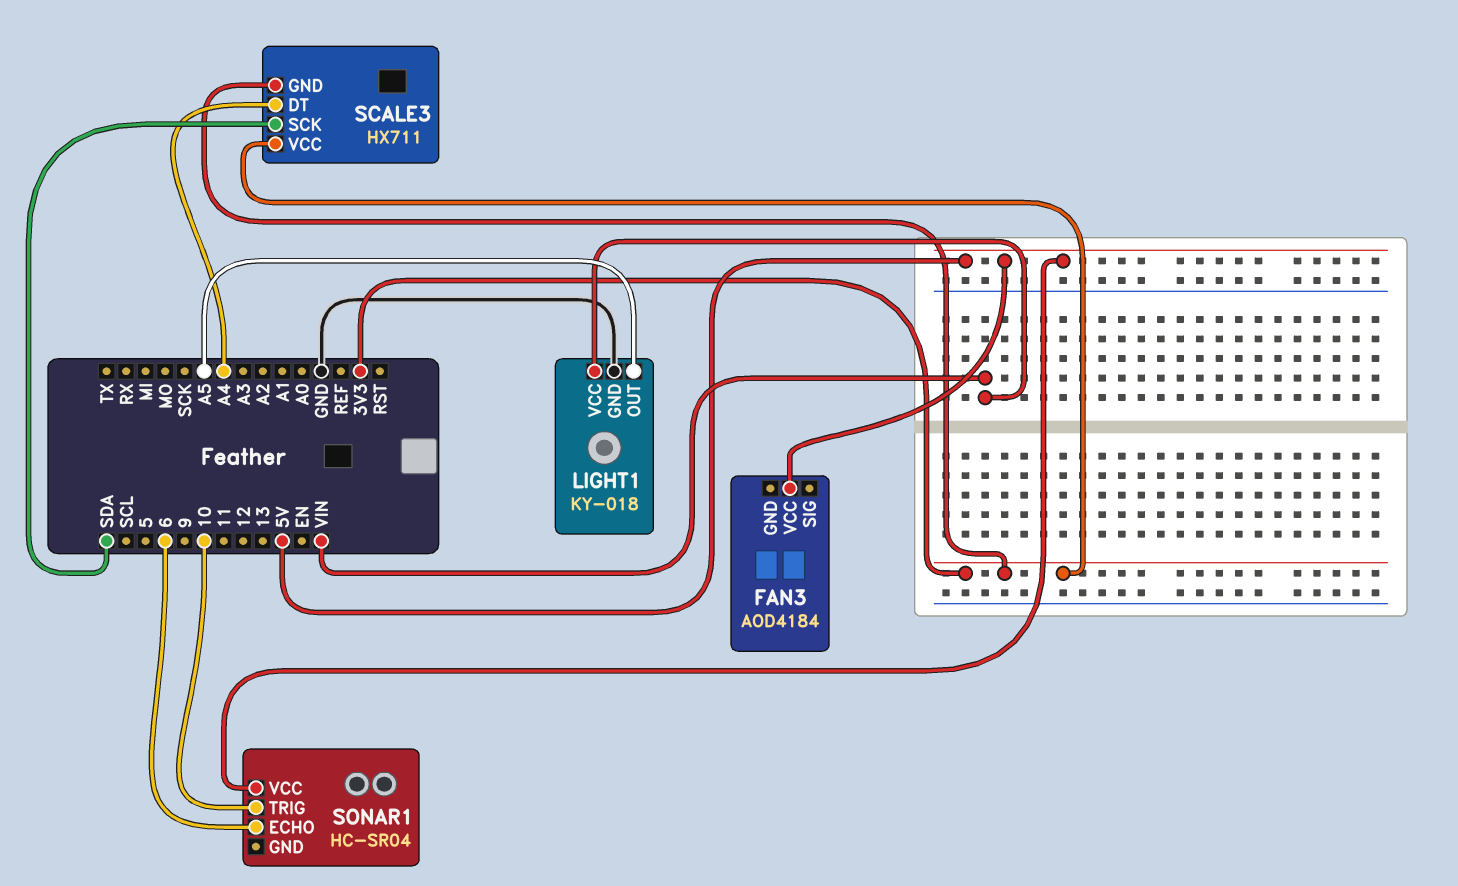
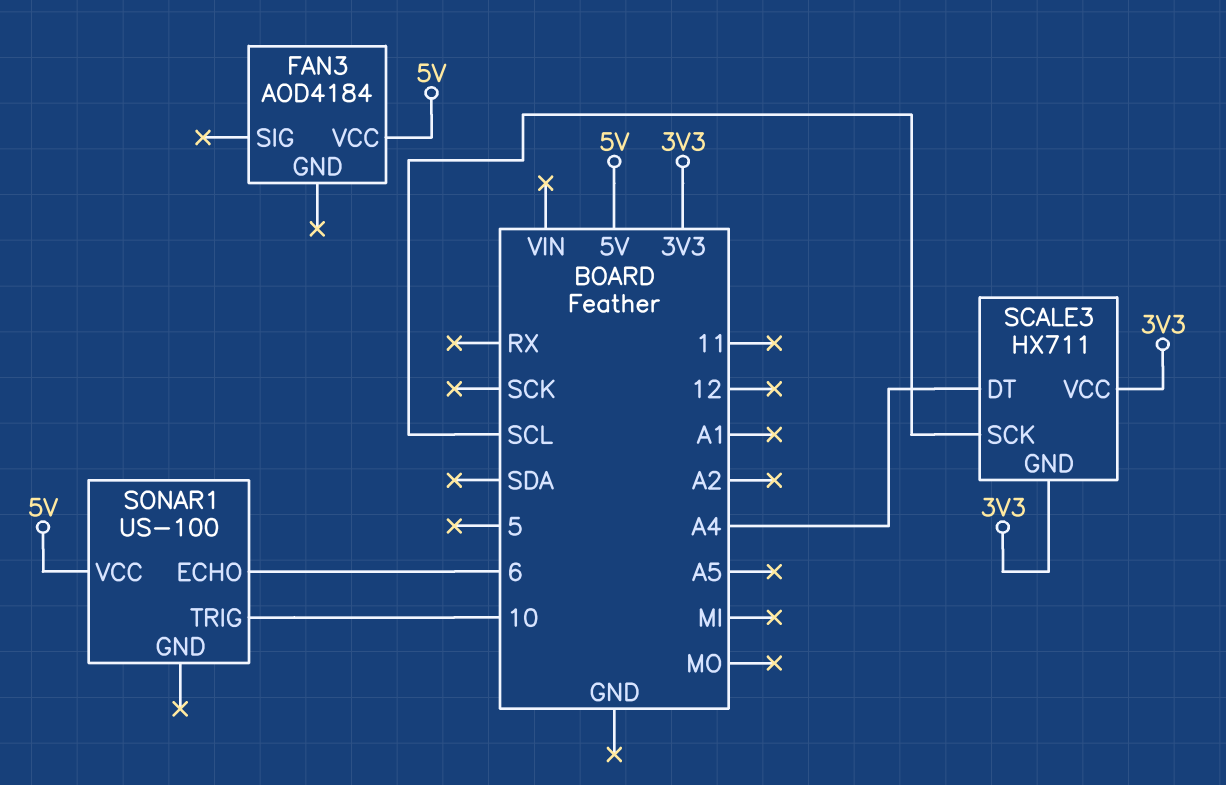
LIGHT1: KY-018 -> none
LIGHT1 pin GND: GND -> none
LIGHT1 pin OUT: A5 -> none
LIGHT1 pin VCC: VIN -> none
SCALE3 pin SCK: SDA -> SCL
SONAR1: HC-SR04 -> US-100

